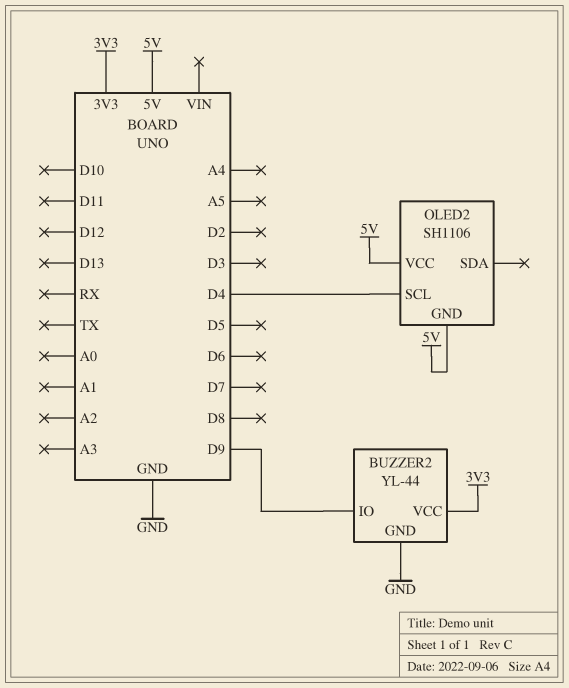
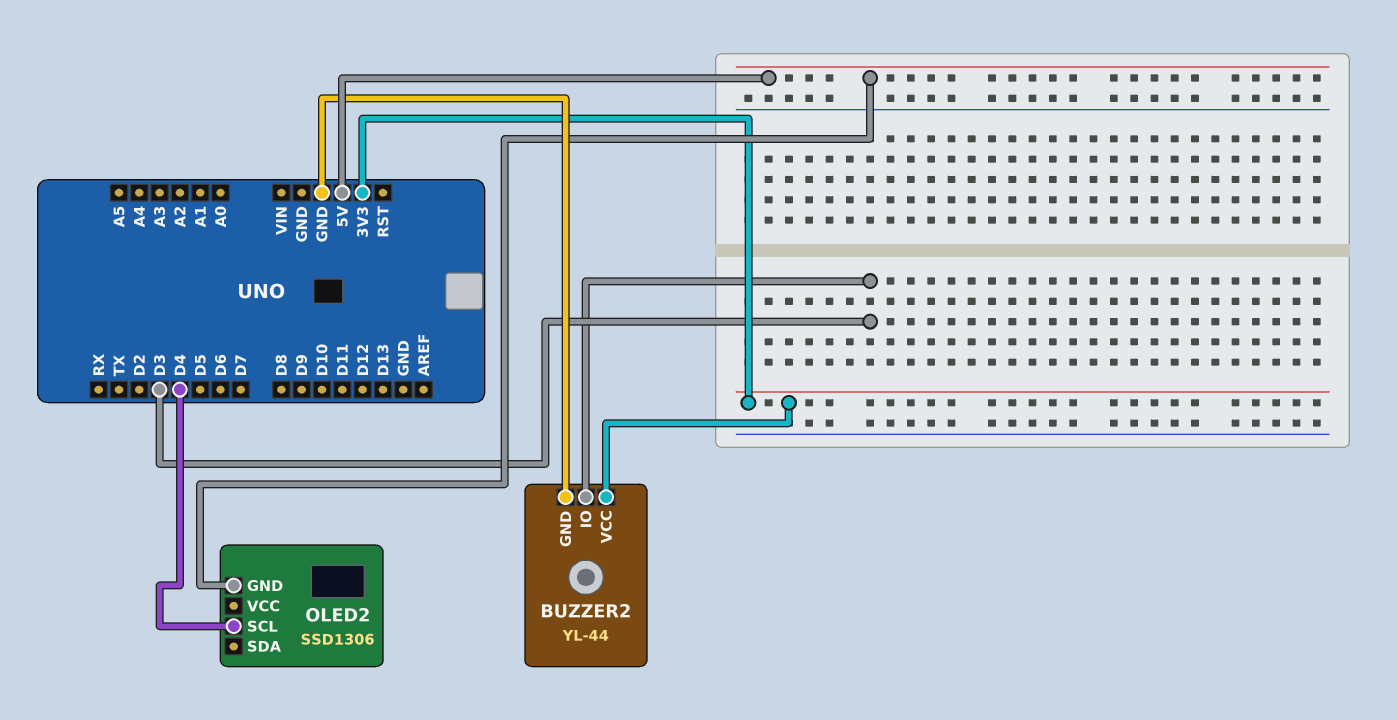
BUZZER2 pin IO: D9 -> D3
OLED2: SH1106 -> SSD1306
OLED2 pin VCC: 5V -> none

